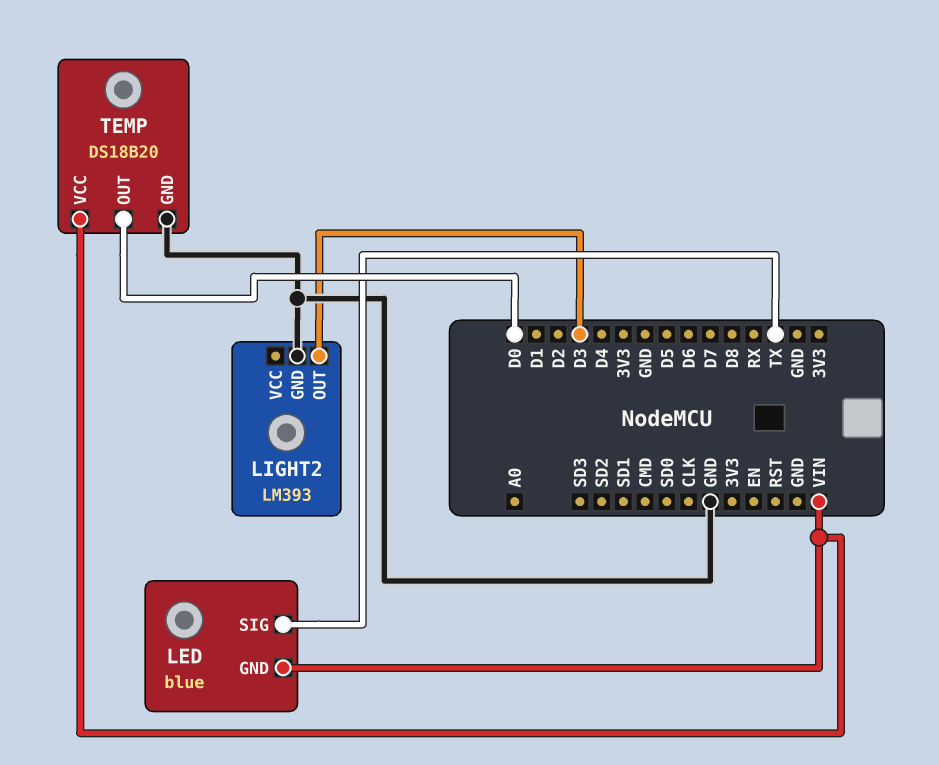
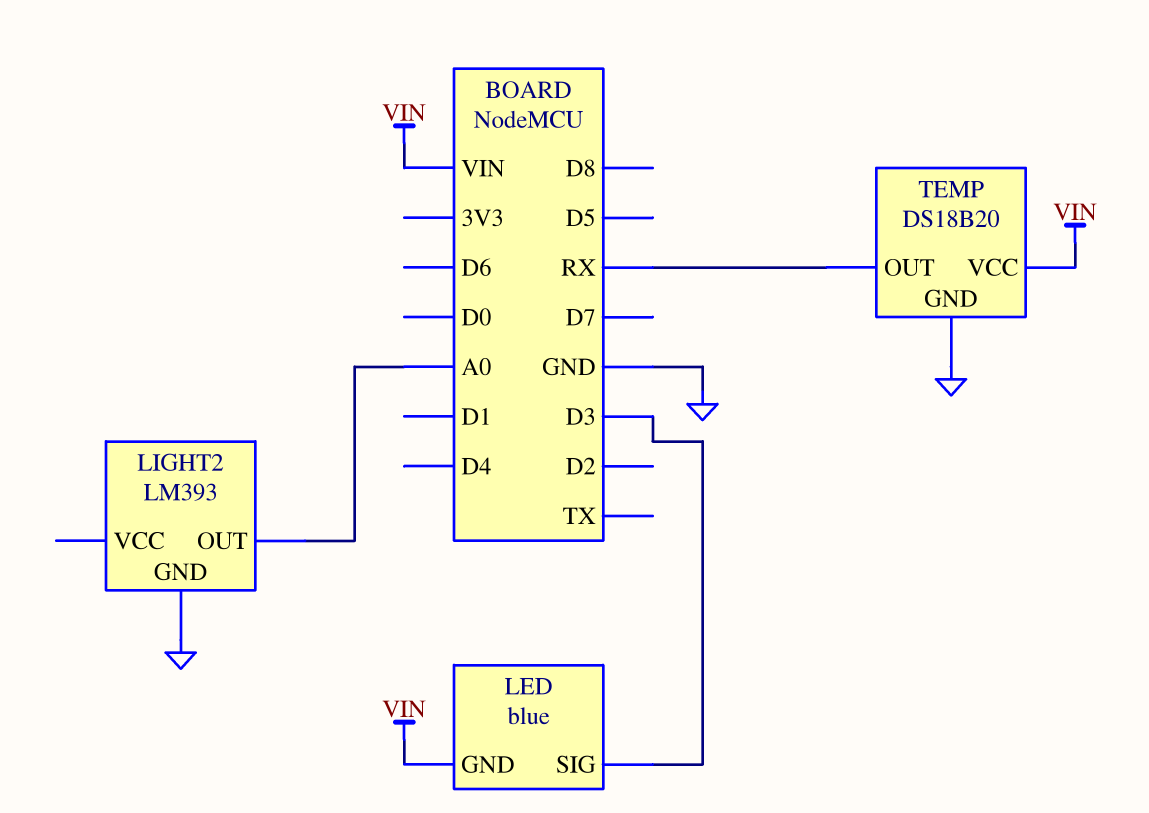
LED pin SIG: TX -> D3
LIGHT2 pin OUT: D3 -> A0
TEMP pin OUT: D0 -> RX

